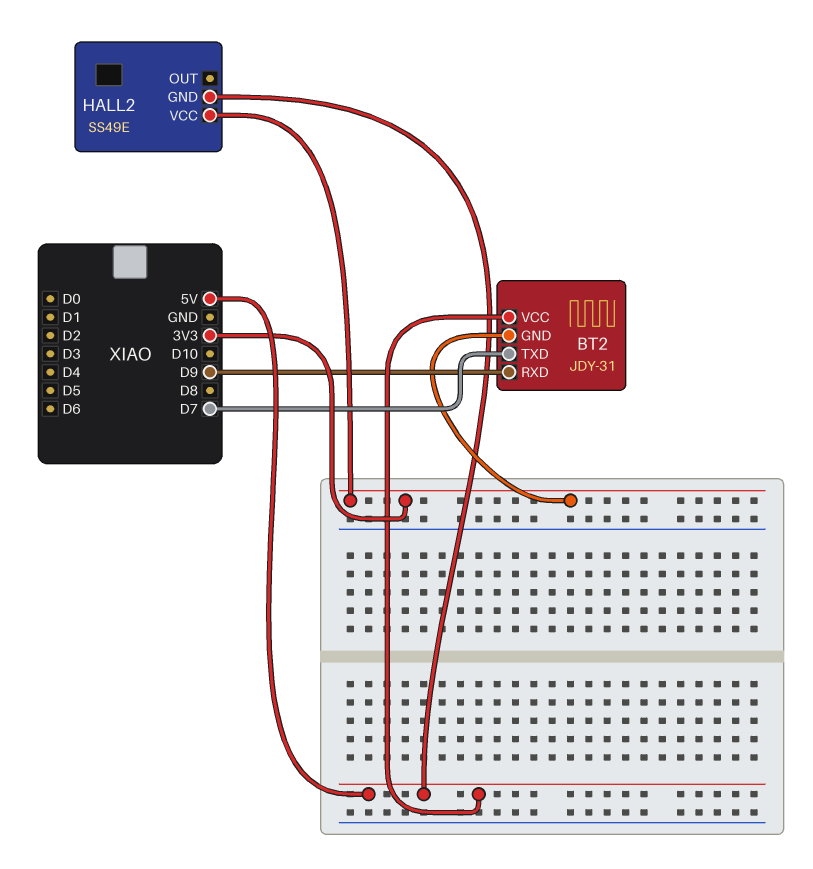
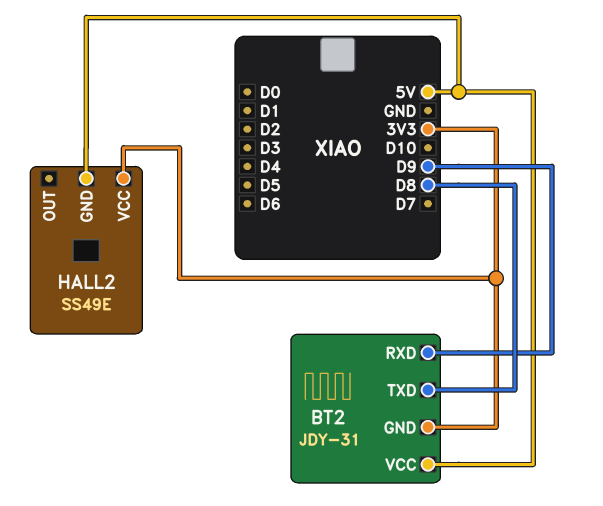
BT2 pin TXD: D7 -> D8

